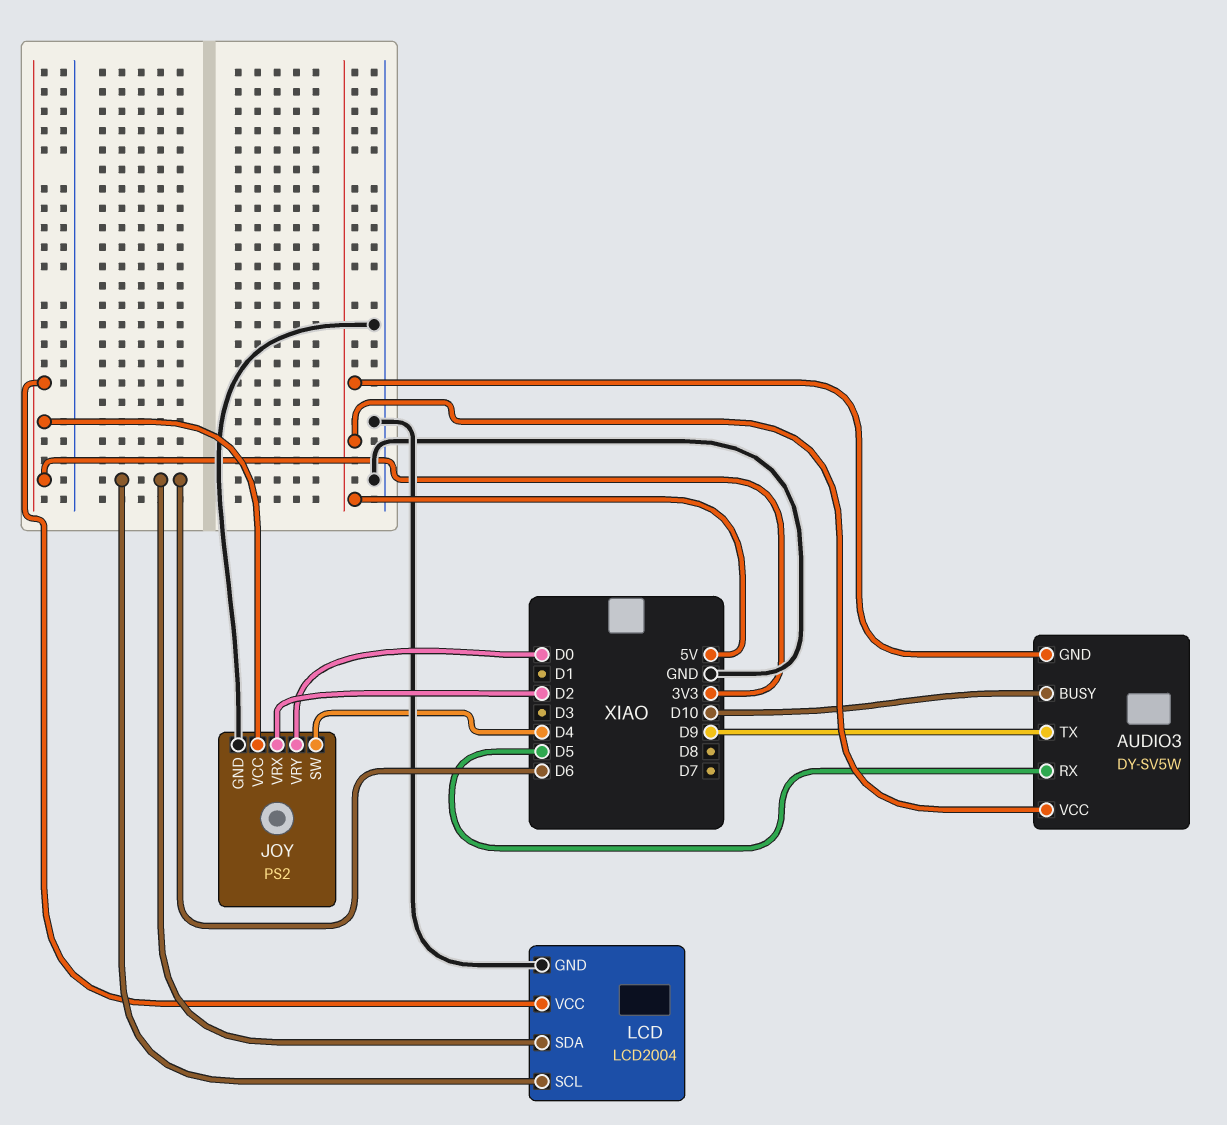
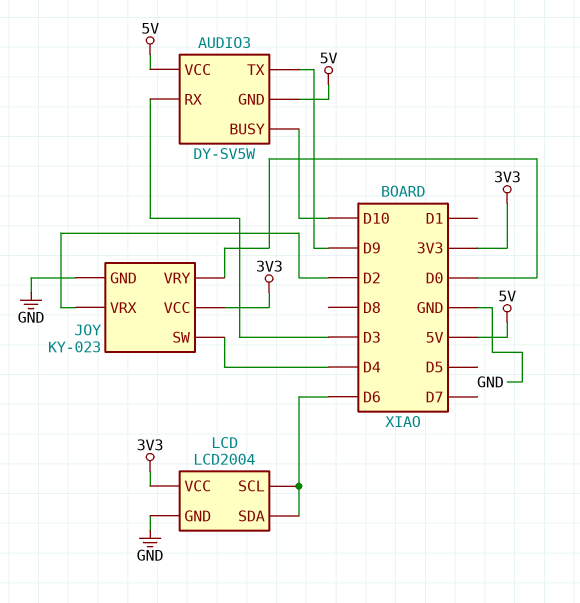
AUDIO3 pin RX: D5 -> D3
JOY: PS2 -> KY-023

